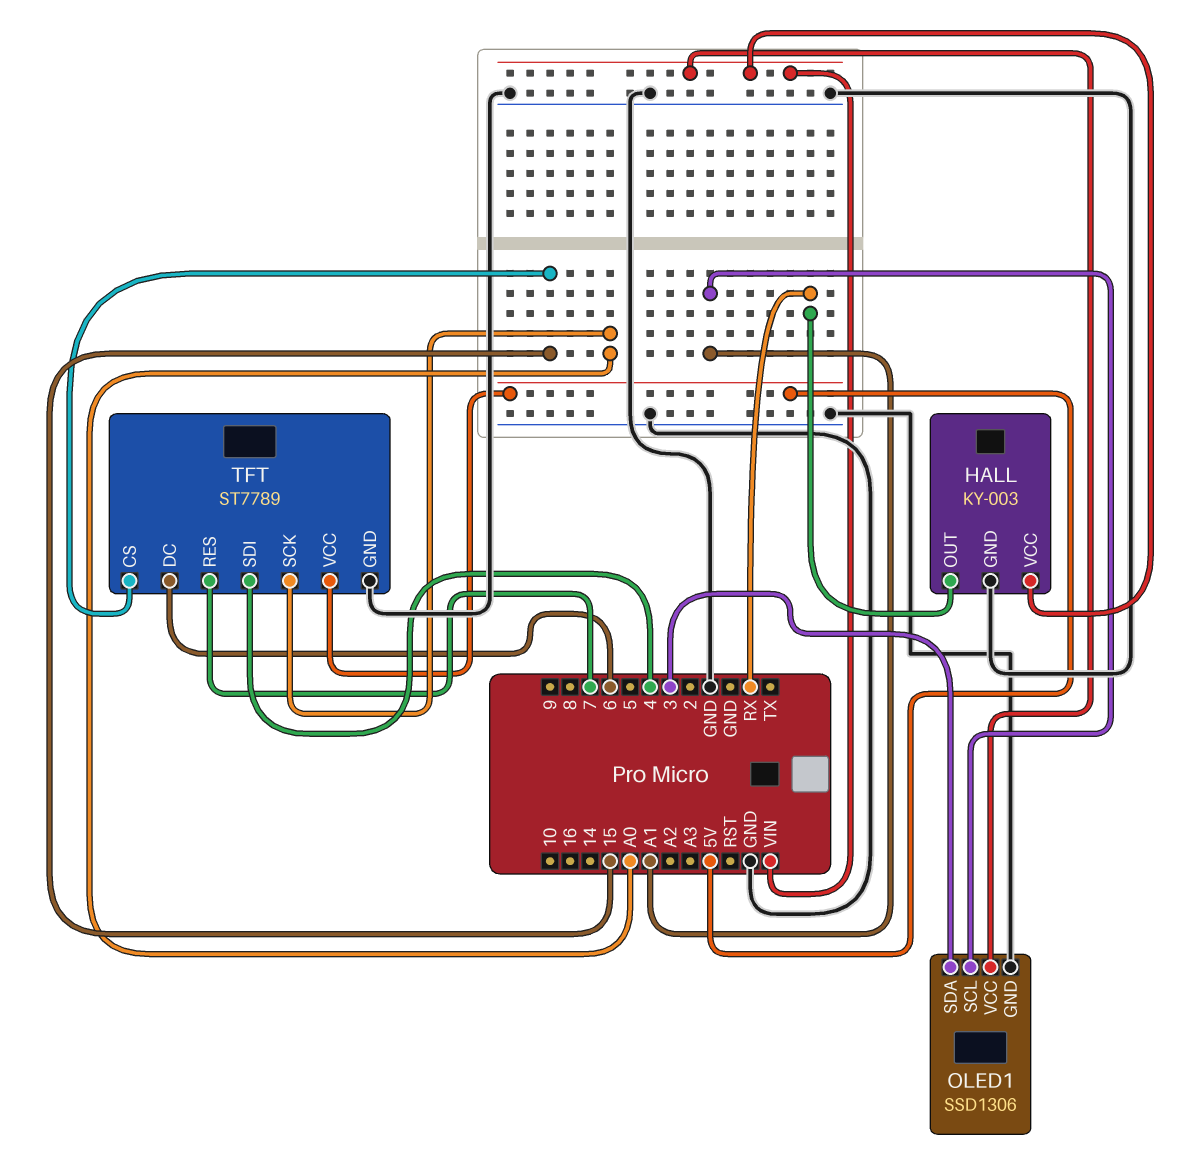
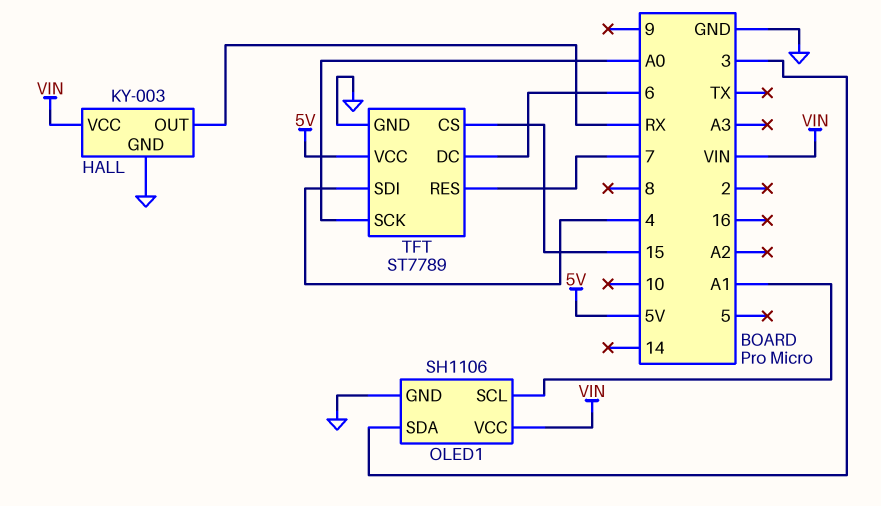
OLED1: SSD1306 -> SH1106

